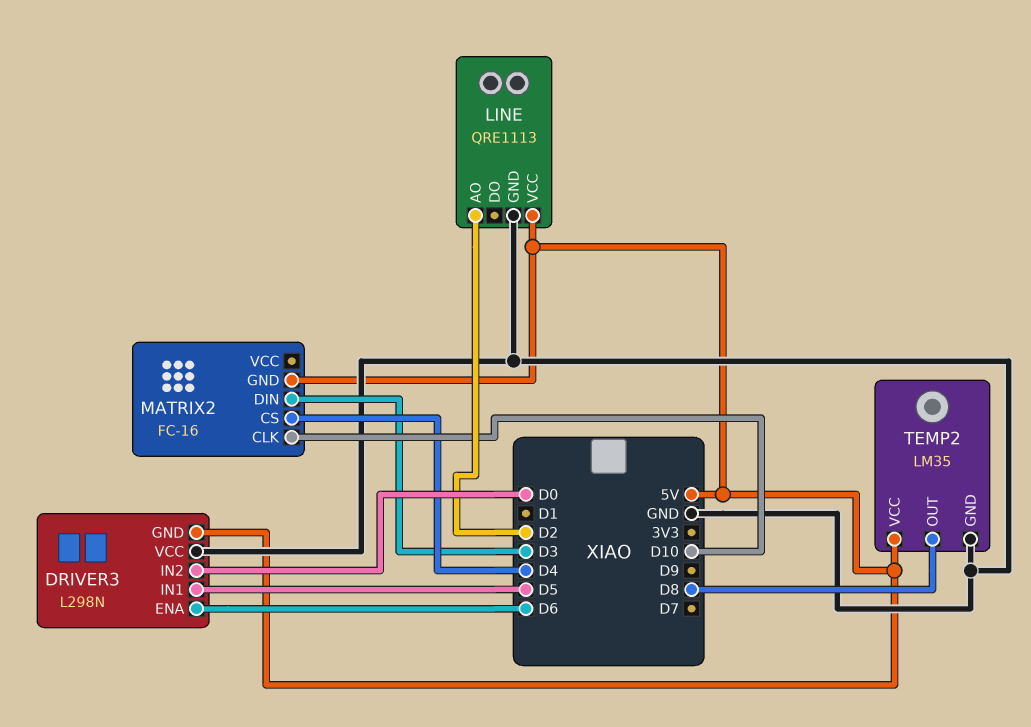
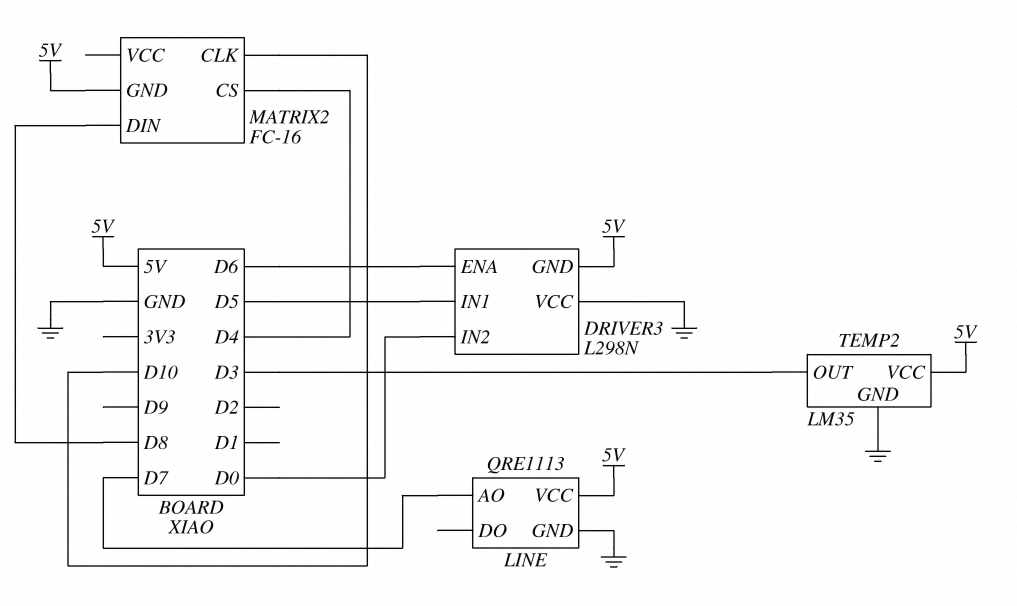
LINE pin AO: D2 -> D7
MATRIX2 pin DIN: D3 -> D8
TEMP2 pin OUT: D8 -> D3

